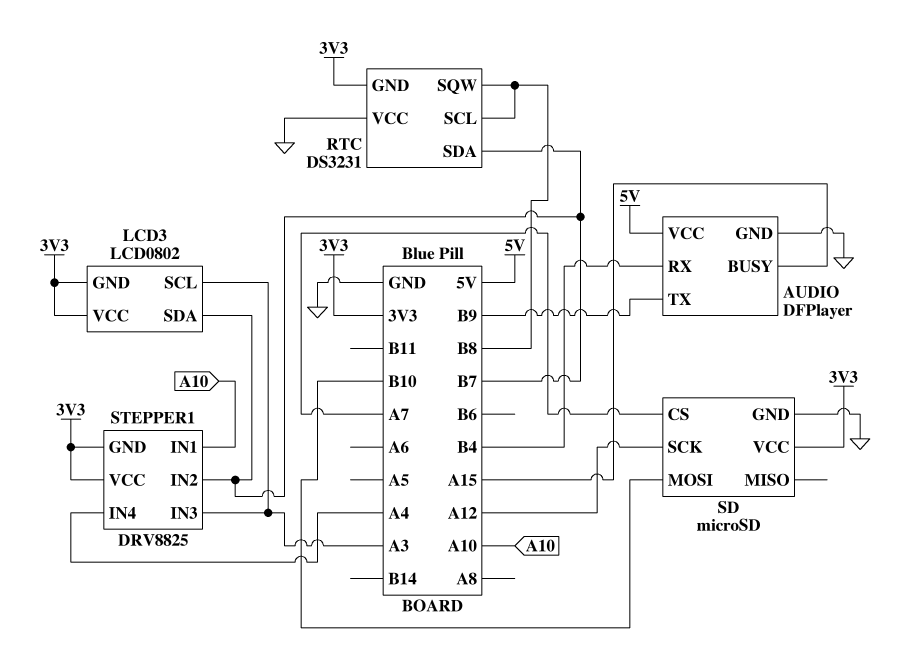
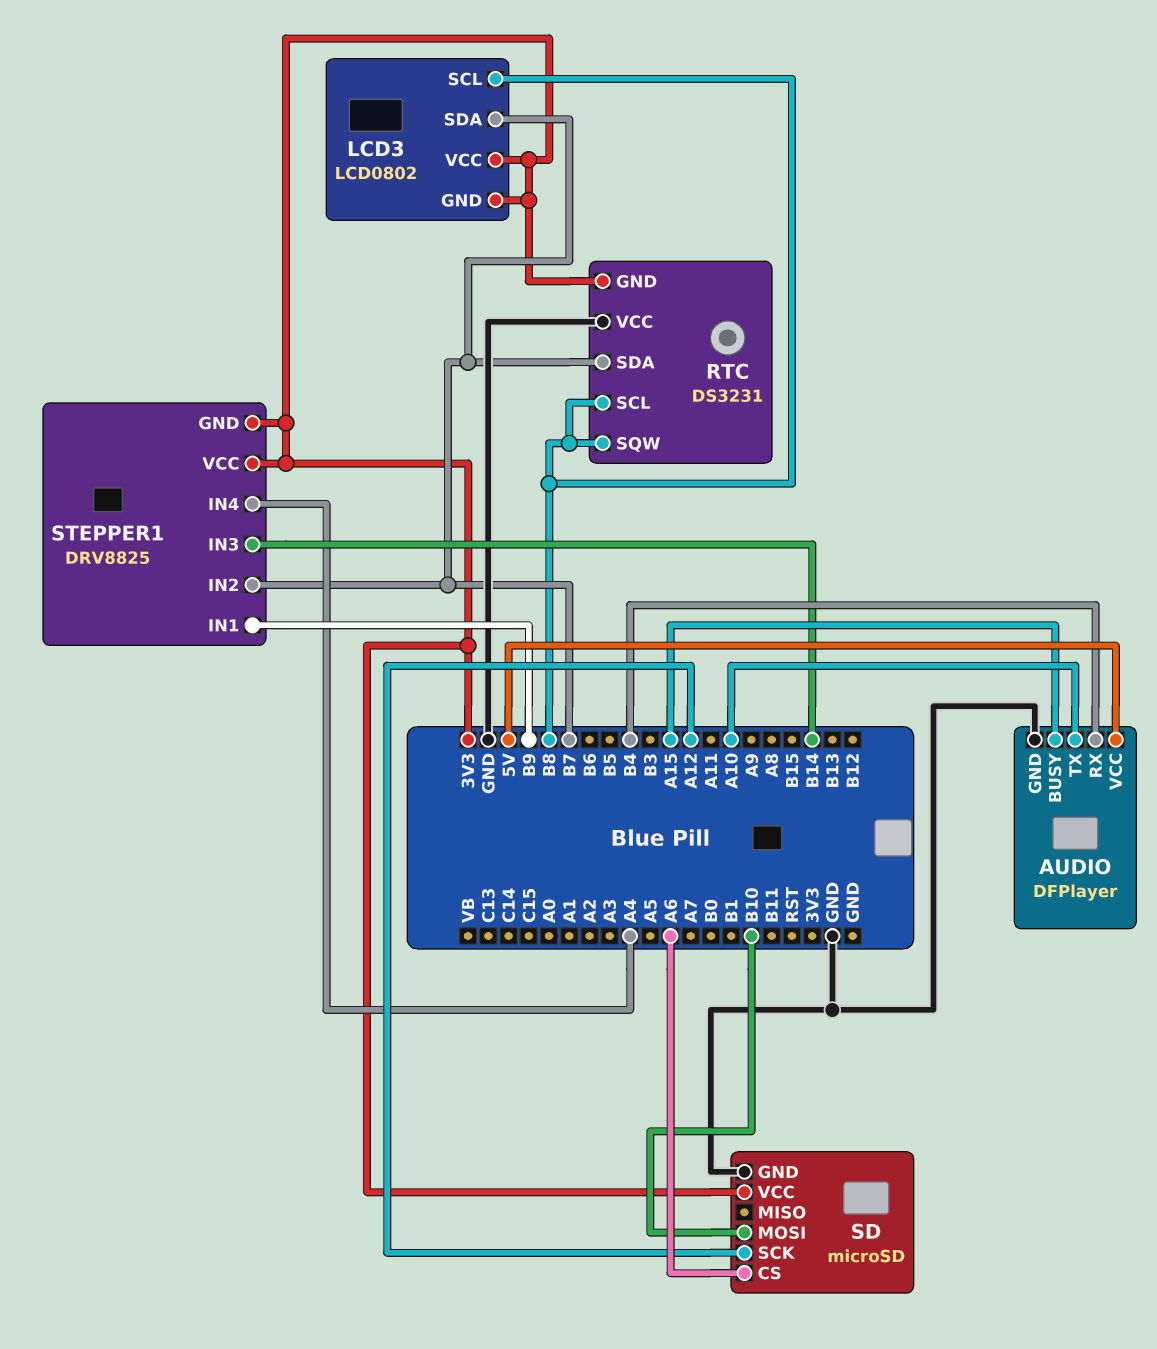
AUDIO pin TX: B9 -> A10
LCD3 pin SCL: A3 -> B8
SD pin CS: A7 -> A6
STEPPER1 pin IN1: A10 -> B9
STEPPER1 pin IN3: A3 -> B14

